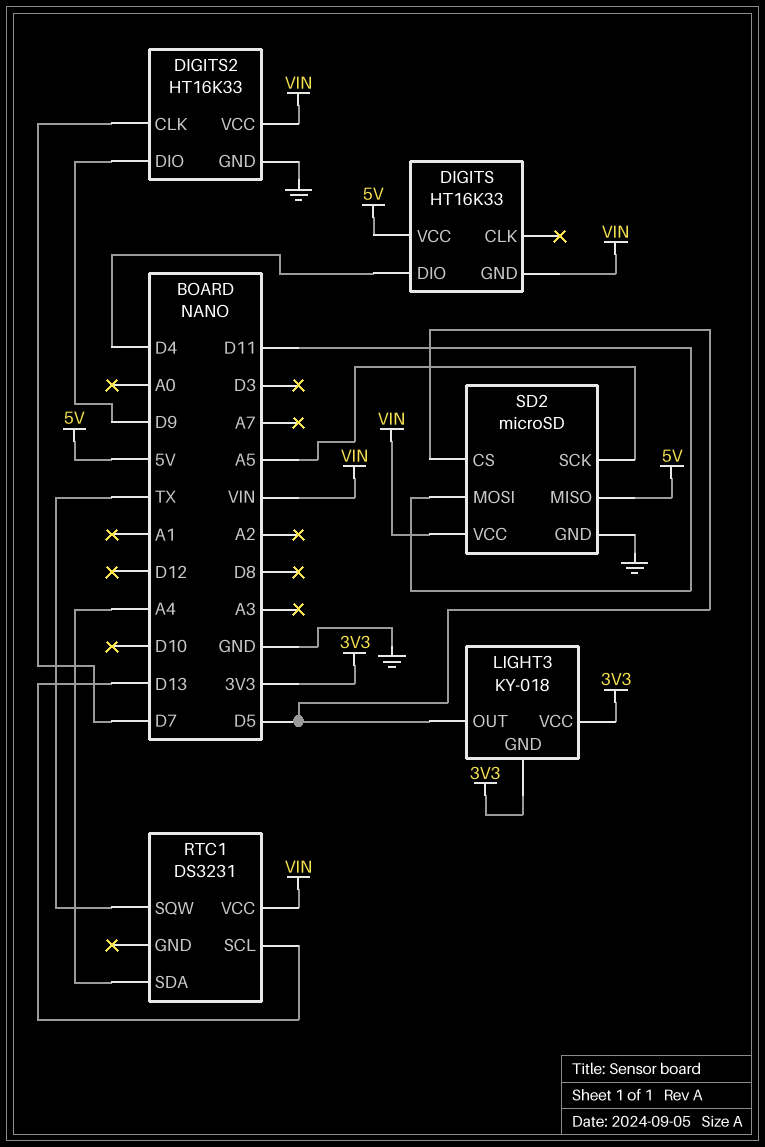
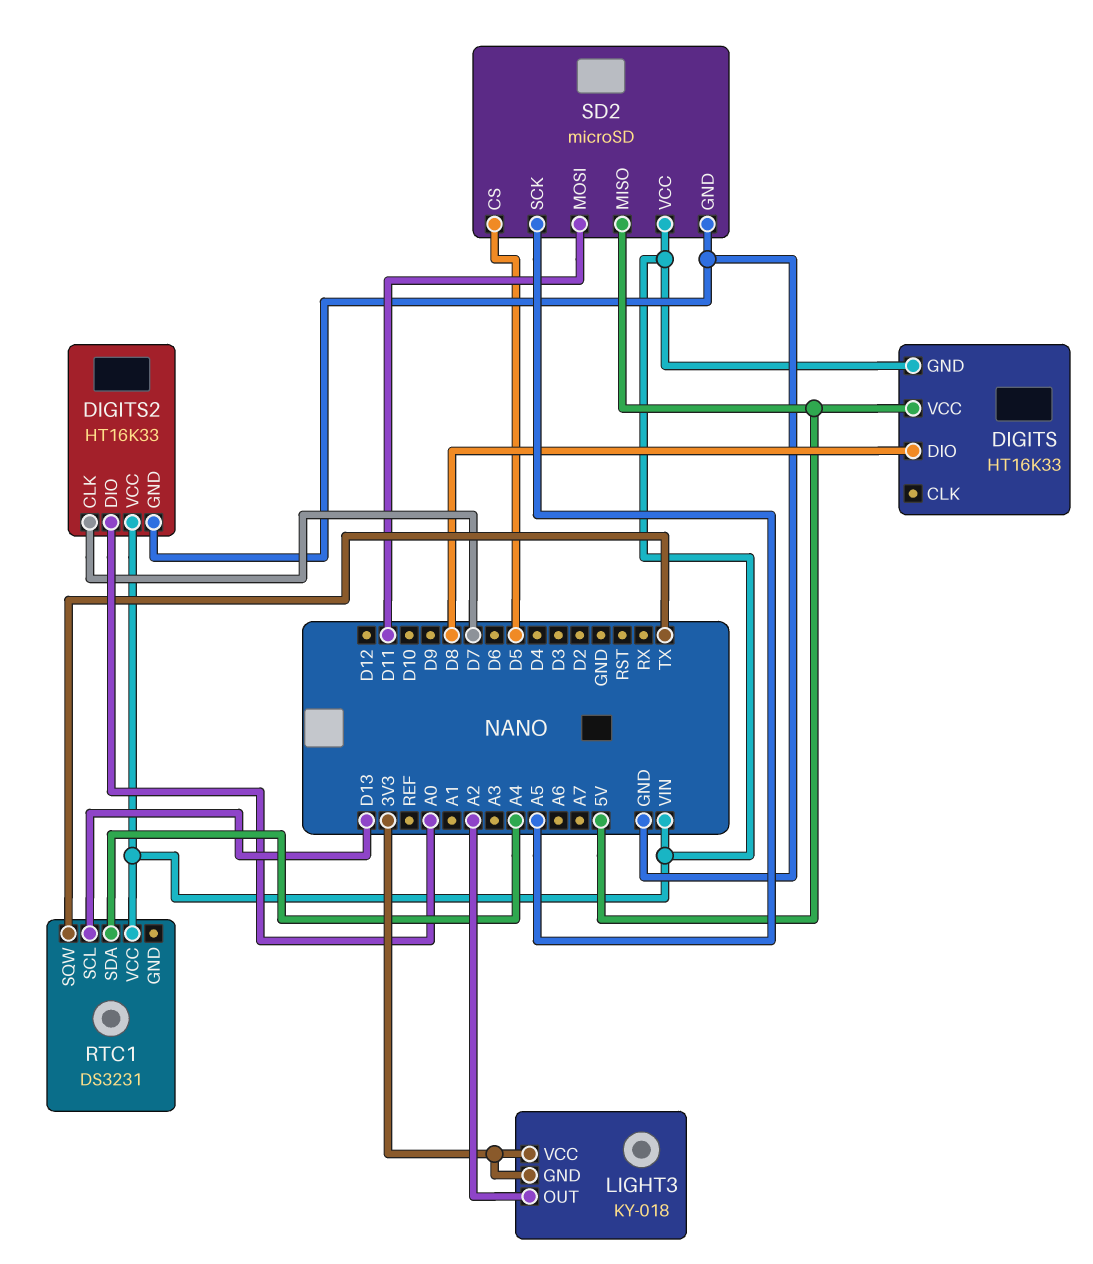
DIGITS pin DIO: D4 -> D8
DIGITS2 pin DIO: D9 -> A0
LIGHT3 pin OUT: D5 -> A2

